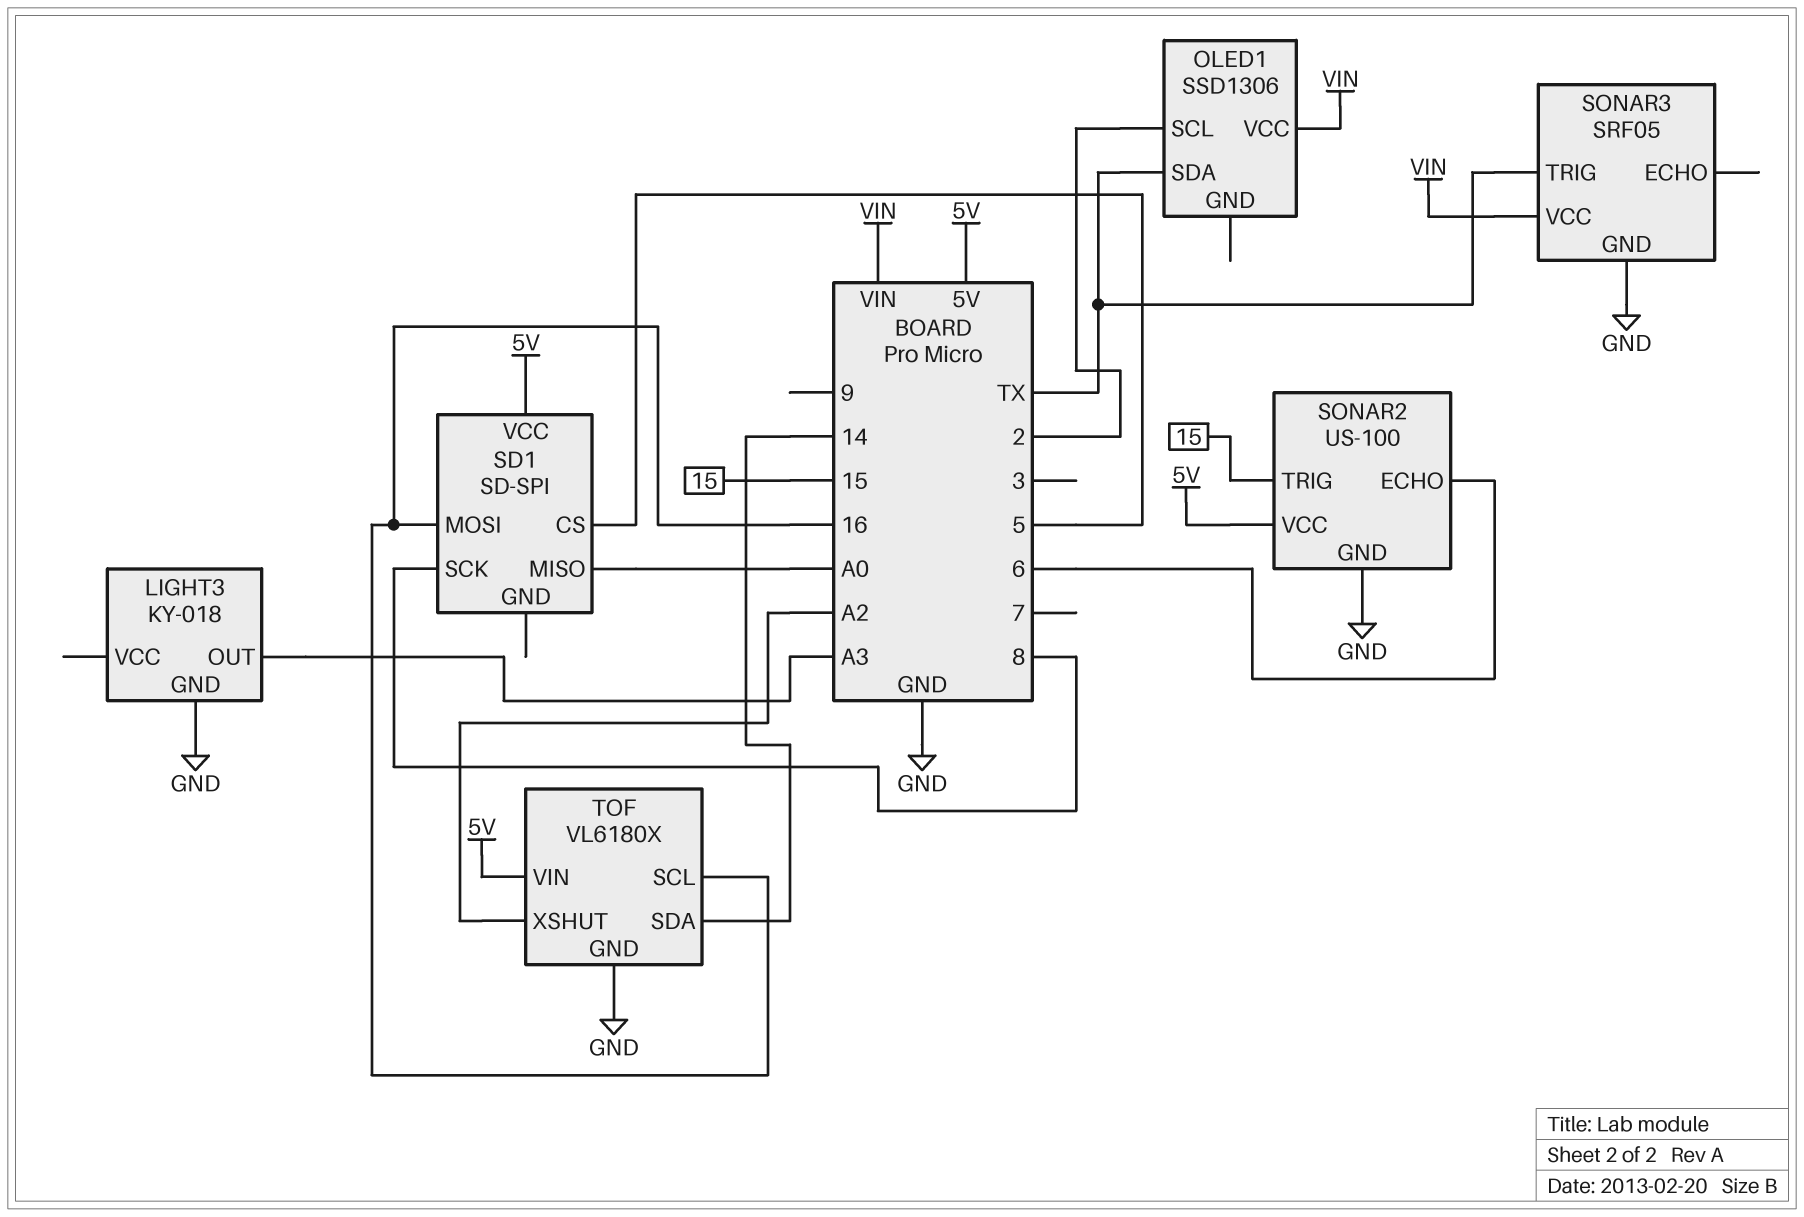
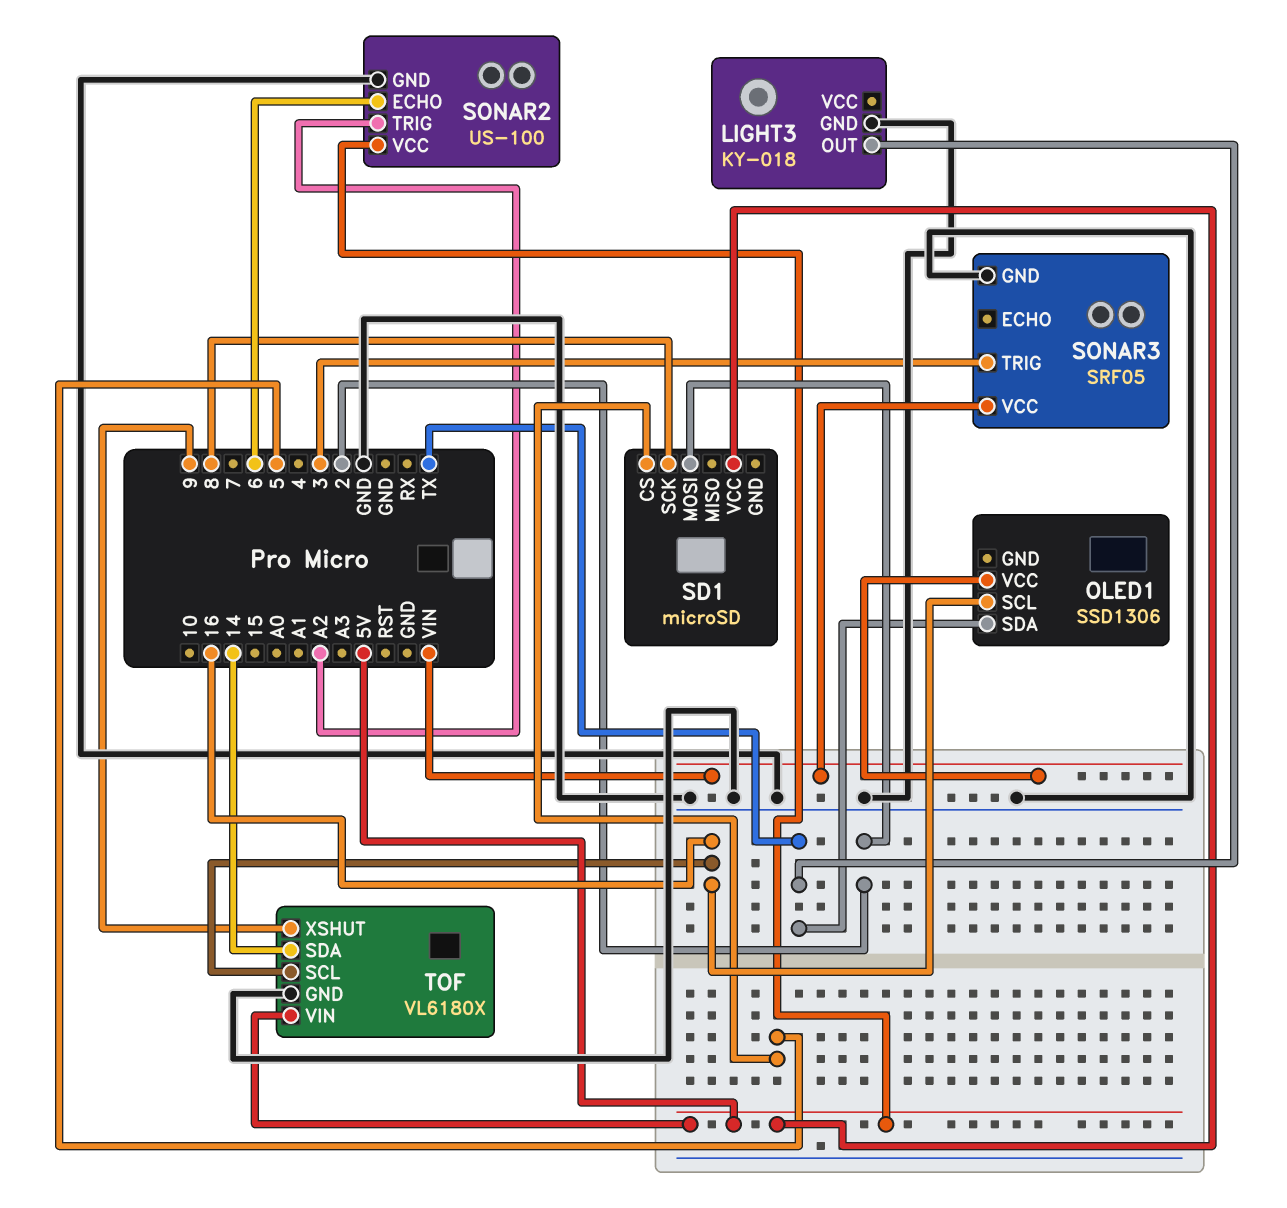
LIGHT3 pin OUT: A3 -> TX
OLED1 pin SCL: 2 -> 16
SD1: SD-SPI -> microSD
SD1 pin MISO: A0 -> none
SD1 pin MOSI: 16 -> 2
SONAR2 pin TRIG: 15 -> A2
SONAR3 pin TRIG: TX -> 3
TOF pin XSHUT: A2 -> 9

